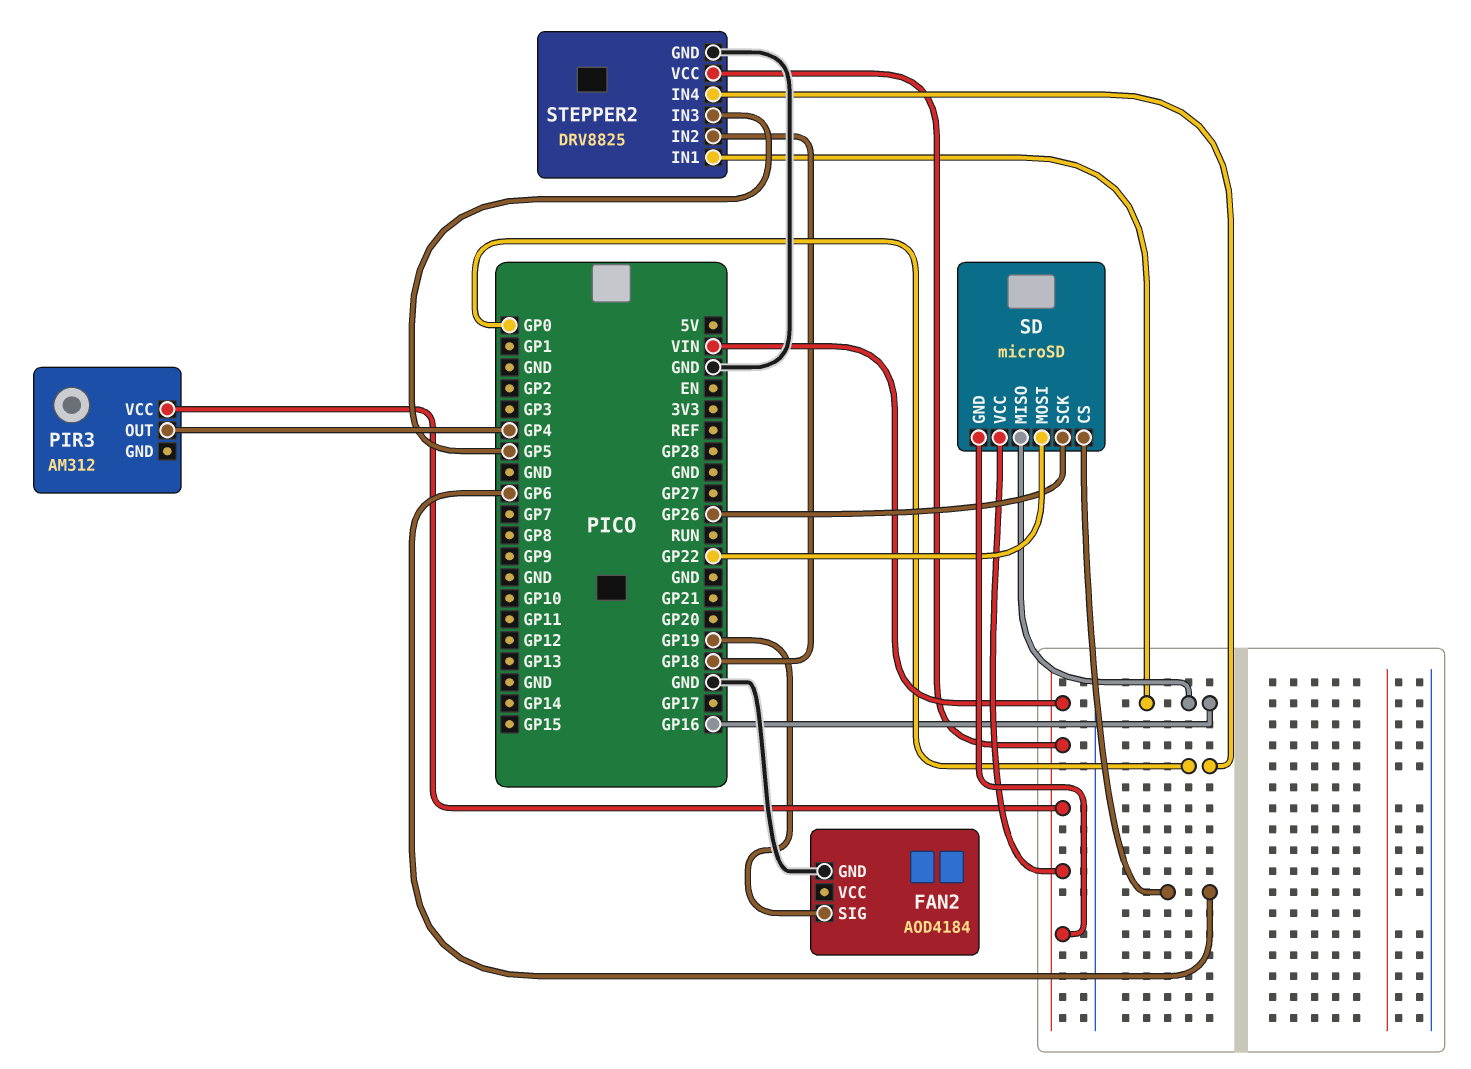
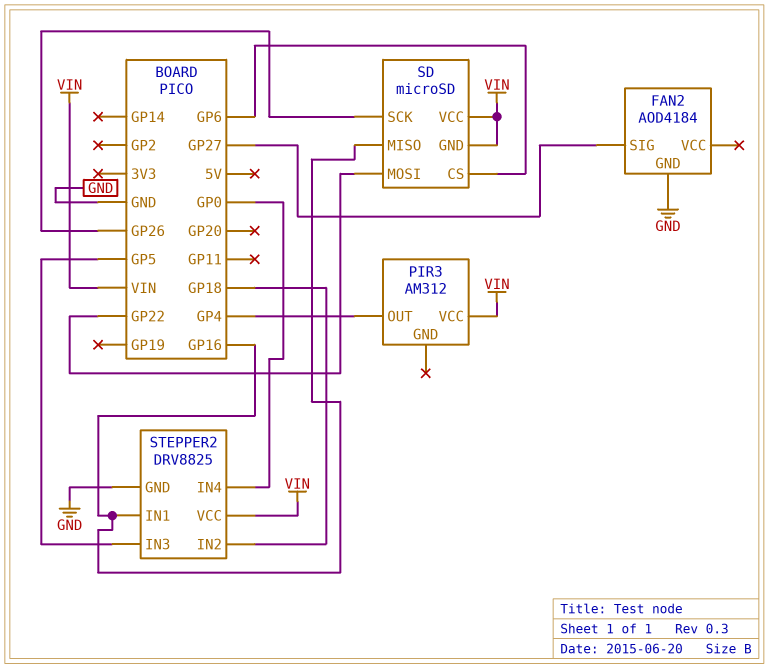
FAN2 pin SIG: GP19 -> GP27

